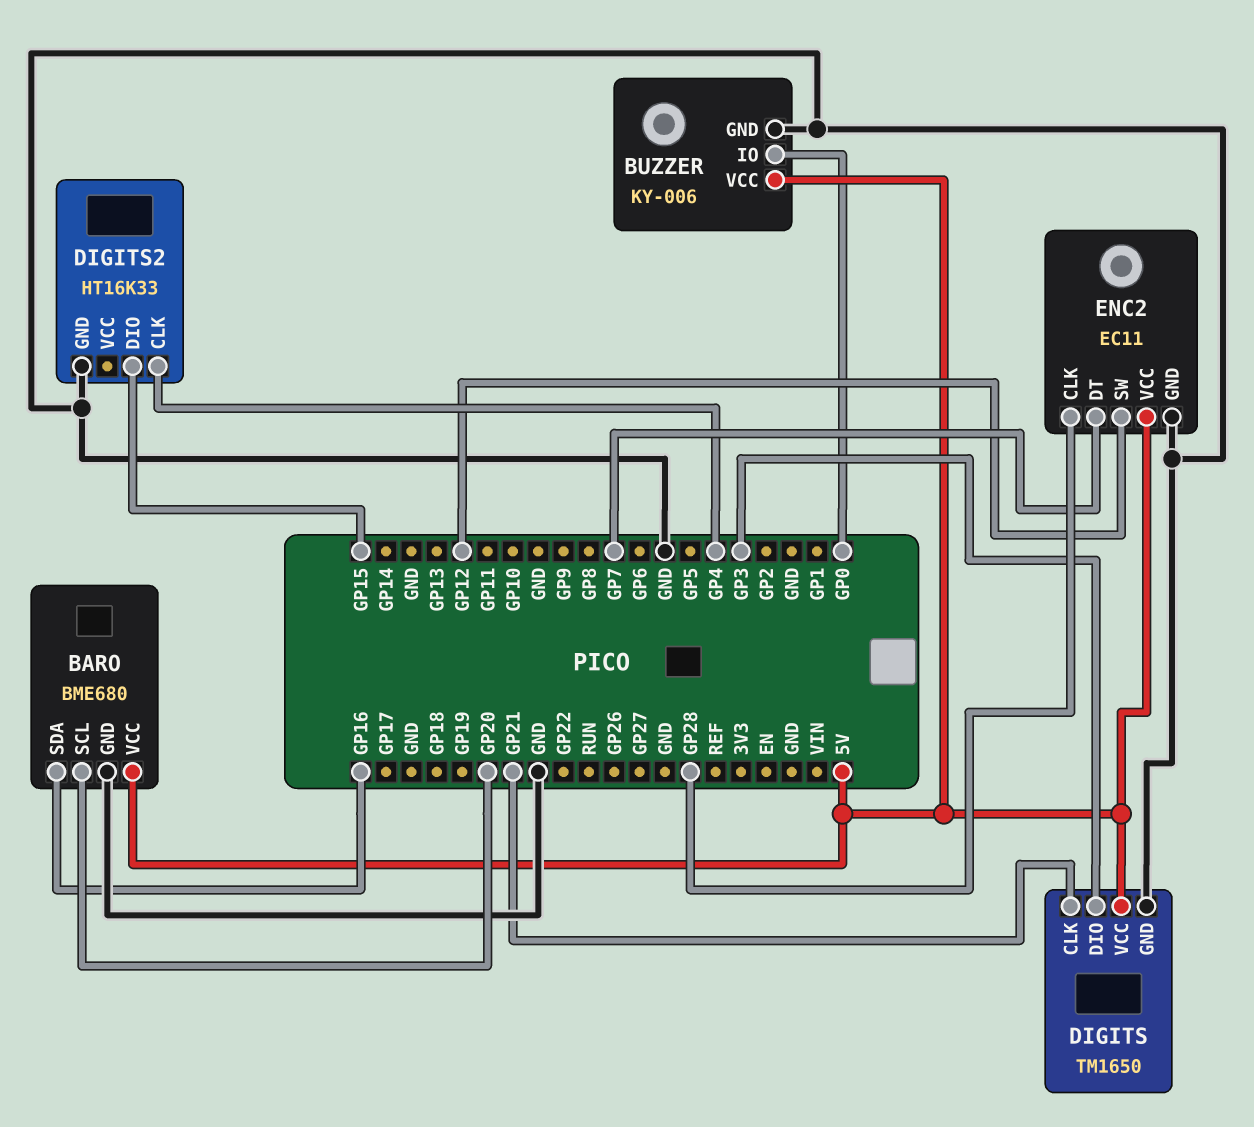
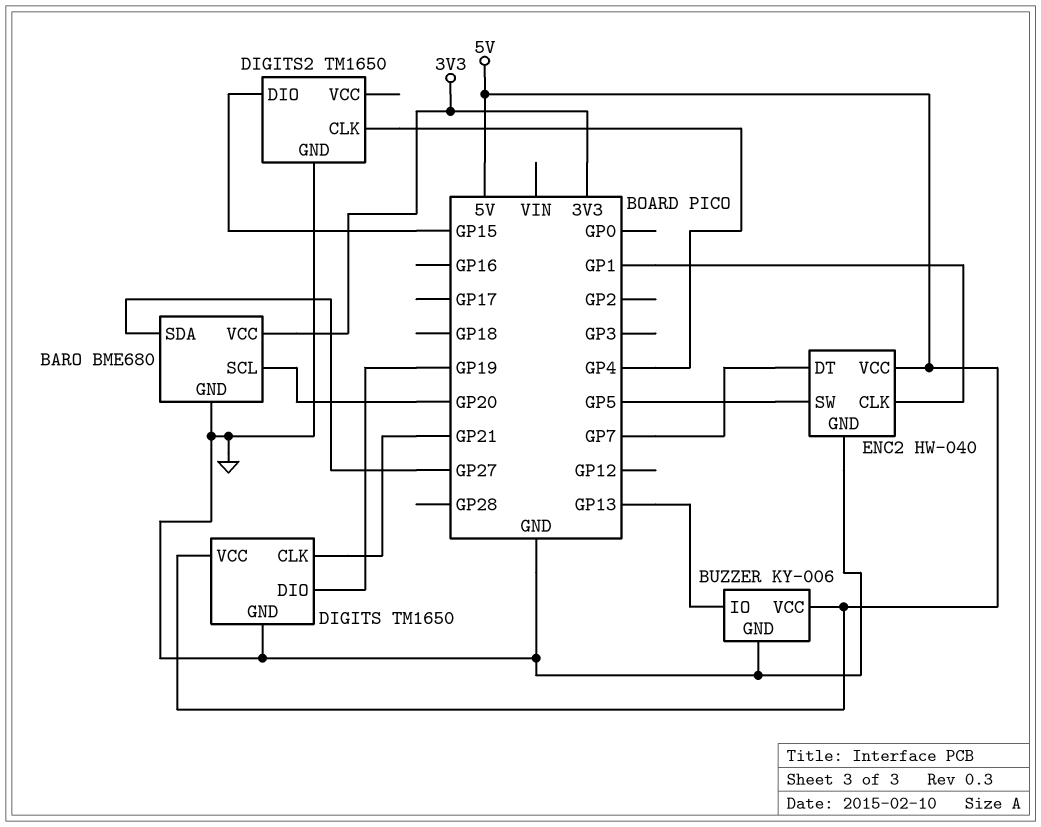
BARO pin SDA: GP16 -> GP27
BARO pin VCC: 5V -> 3V3
BUZZER pin IO: GP0 -> GP13
DIGITS pin DIO: GP3 -> GP19
DIGITS2: HT16K33 -> TM1650
ENC2: EC11 -> HW-040
ENC2 pin CLK: GP28 -> GP1
ENC2 pin SW: GP12 -> GP5

